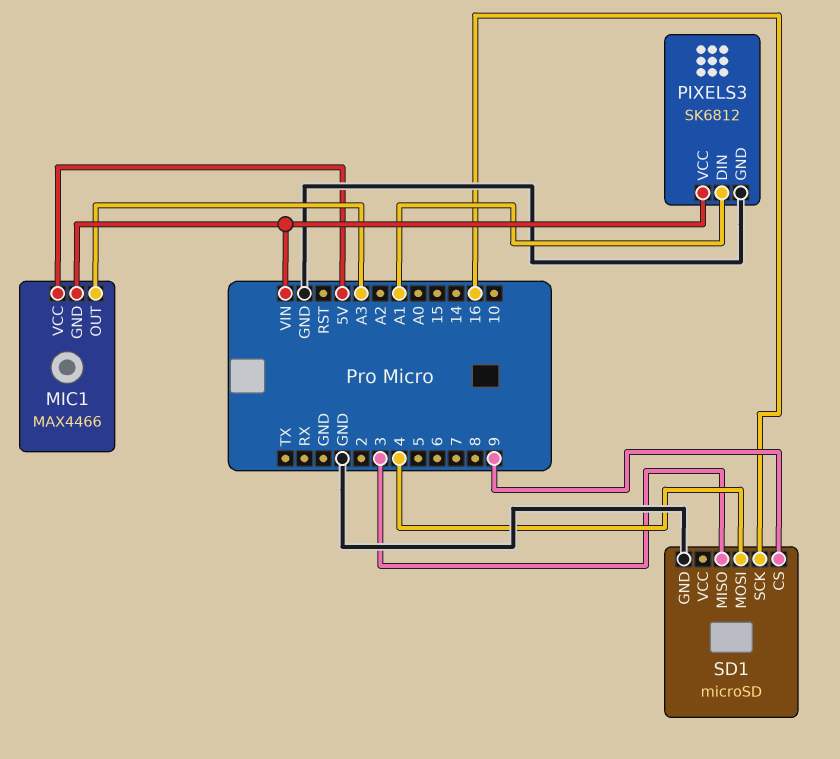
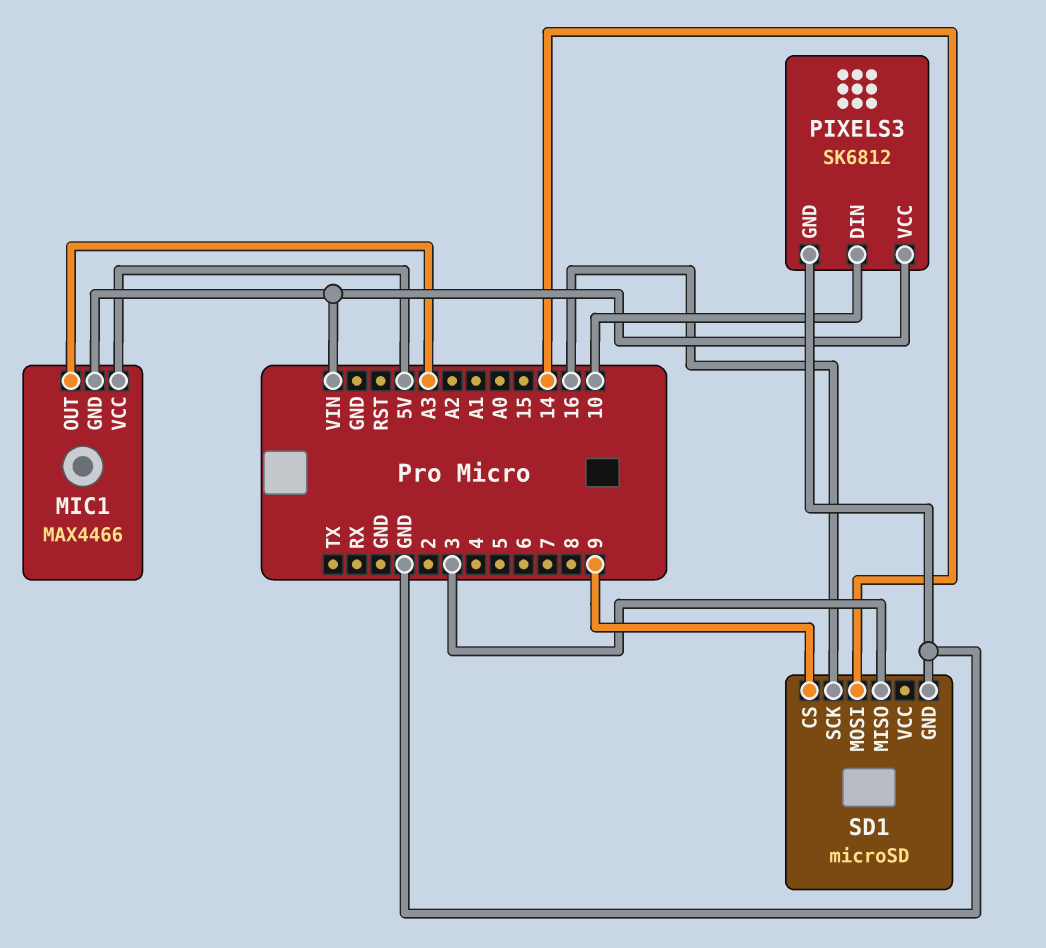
PIXELS3 pin DIN: A1 -> 10
SD1 pin MOSI: 4 -> 14

